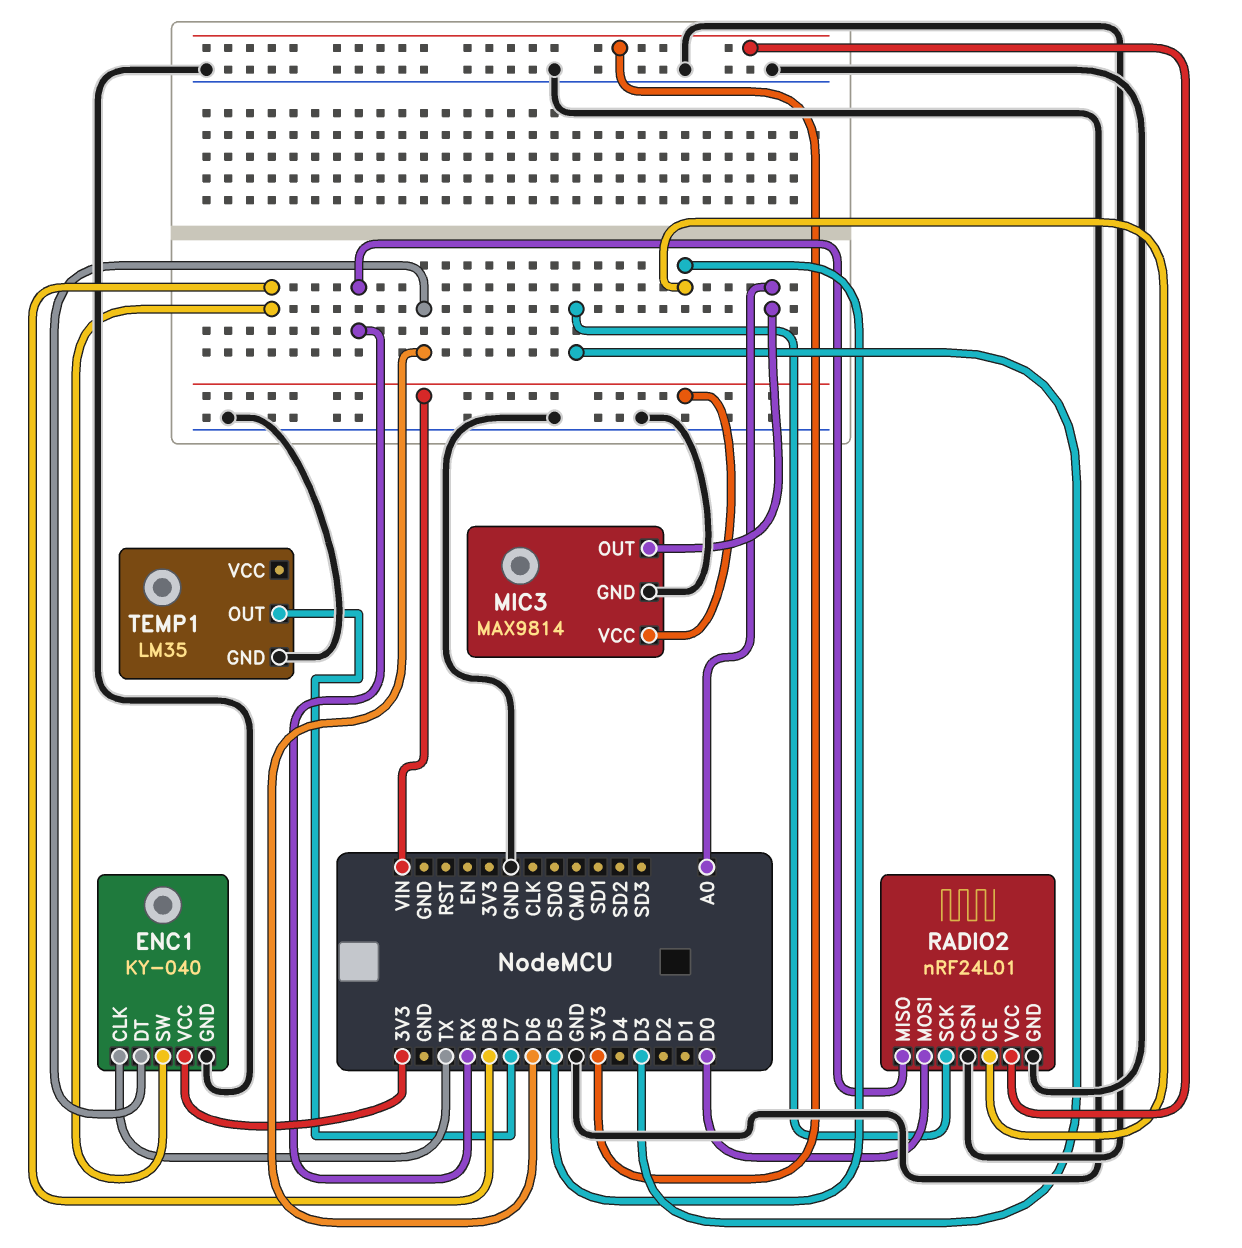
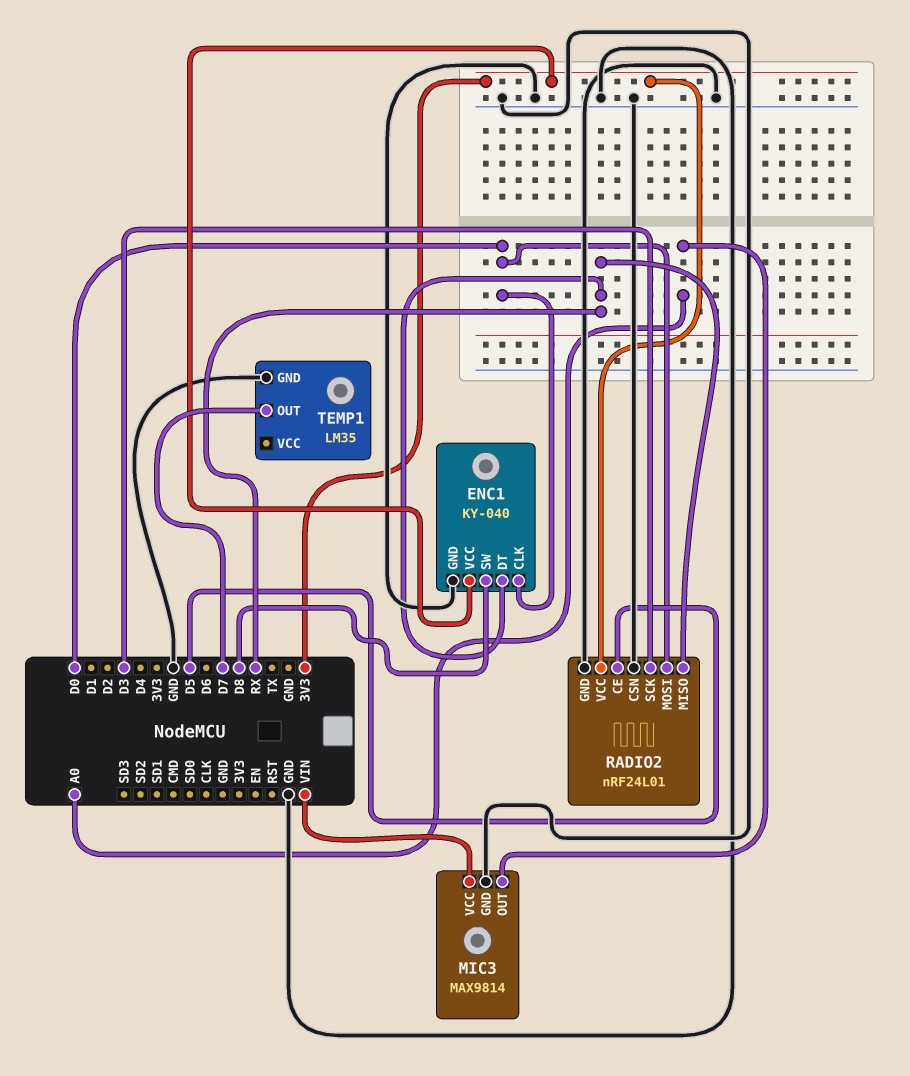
ENC1 pin CLK: TX -> D0
ENC1 pin DT: D6 -> RX

